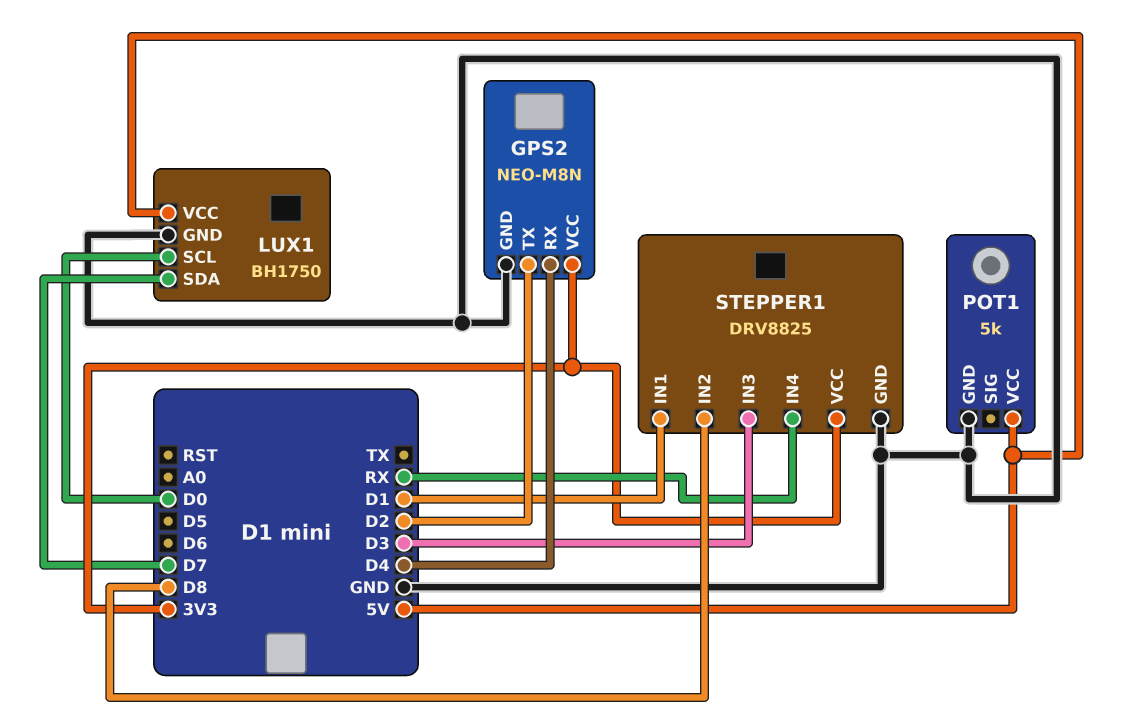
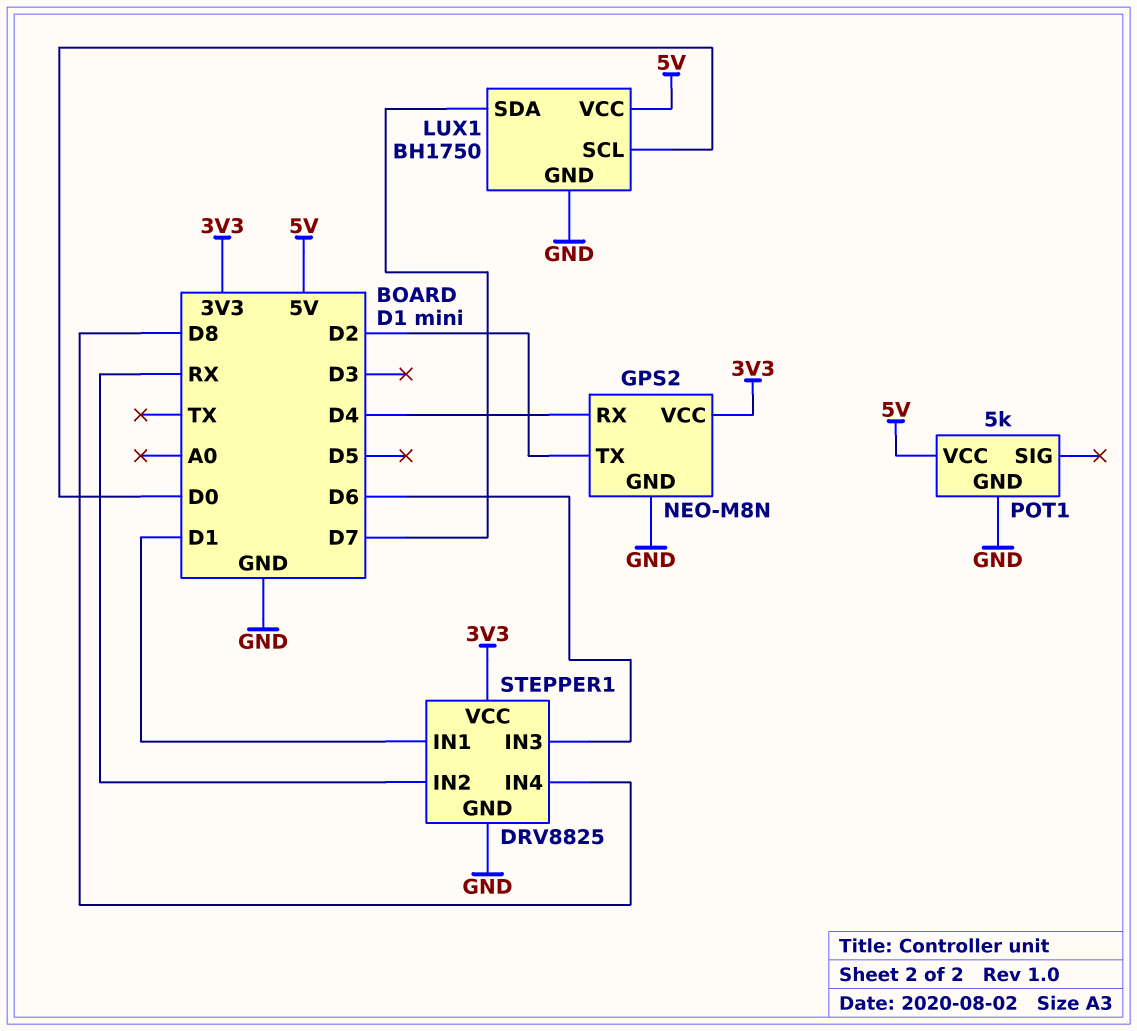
STEPPER1 pin IN2: D8 -> RX
STEPPER1 pin IN3: D3 -> D6
STEPPER1 pin IN4: RX -> D8

